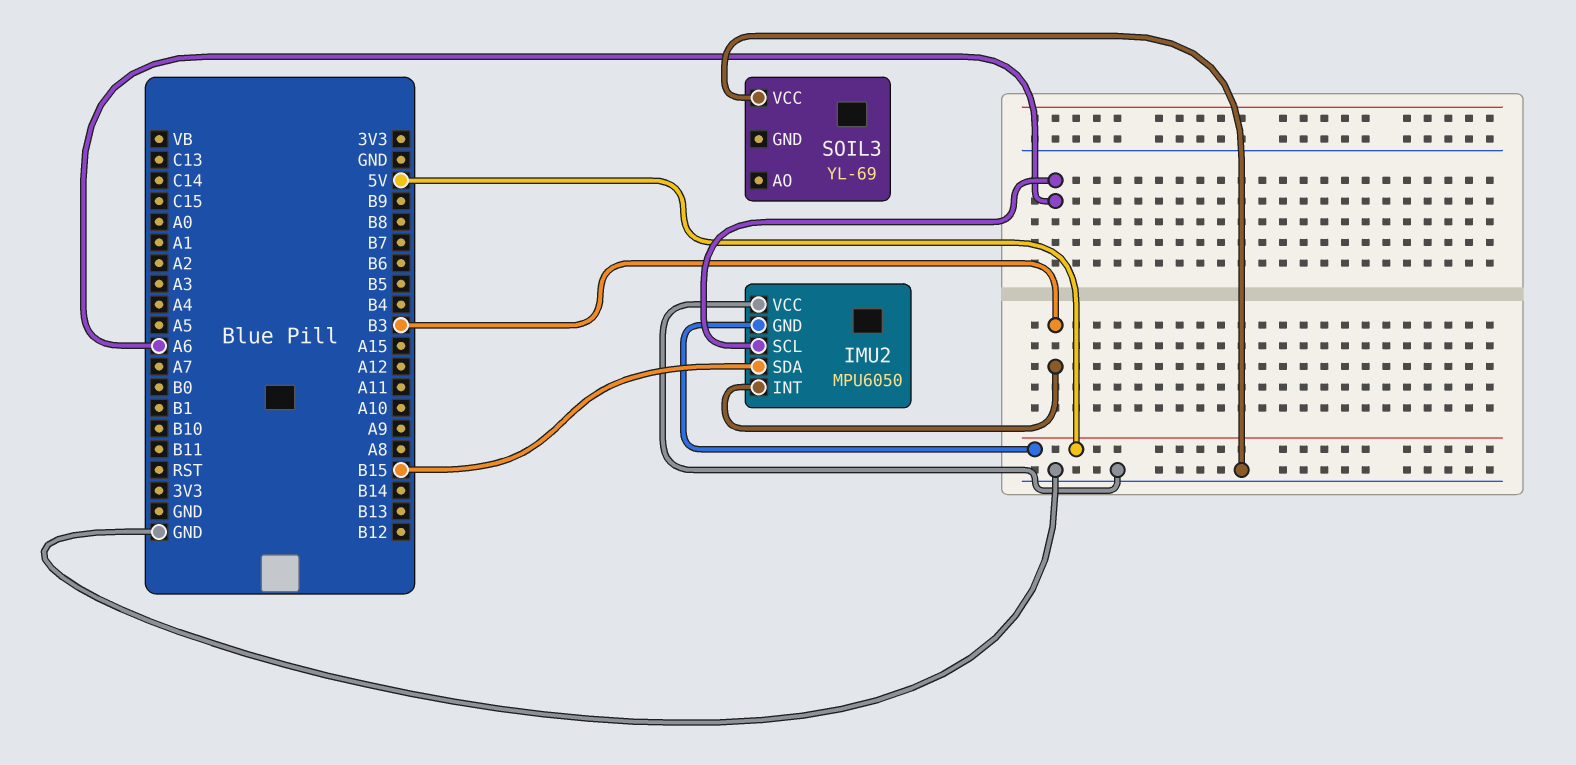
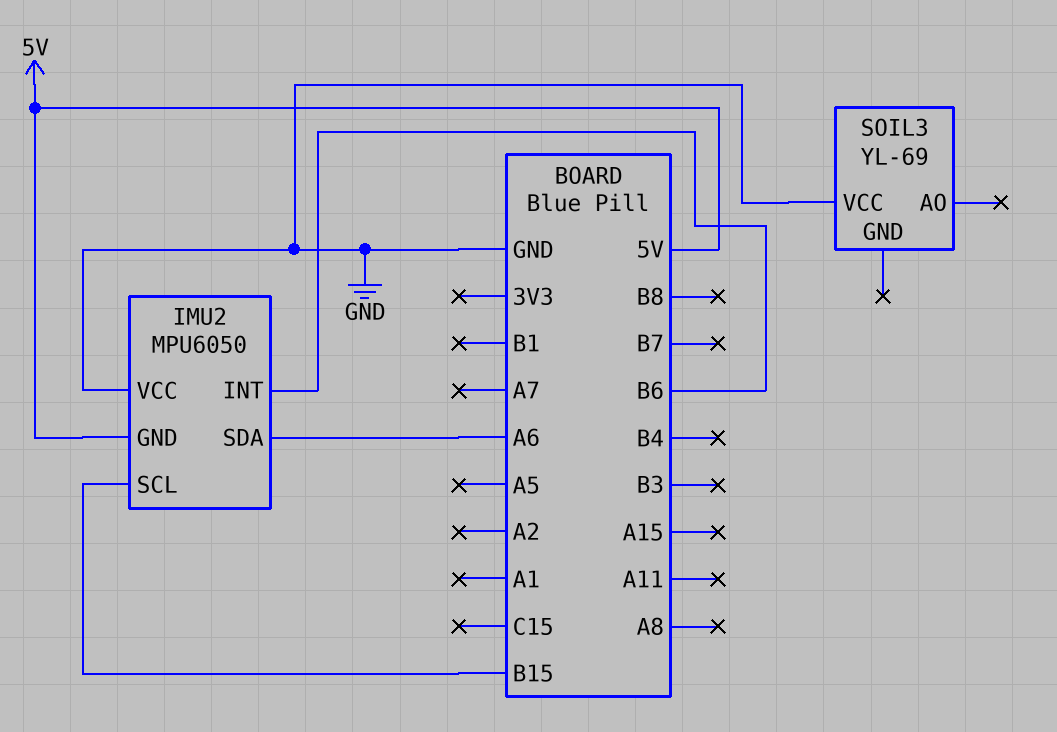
IMU2 pin INT: B3 -> B6
IMU2 pin SCL: A6 -> B15
IMU2 pin SDA: B15 -> A6

